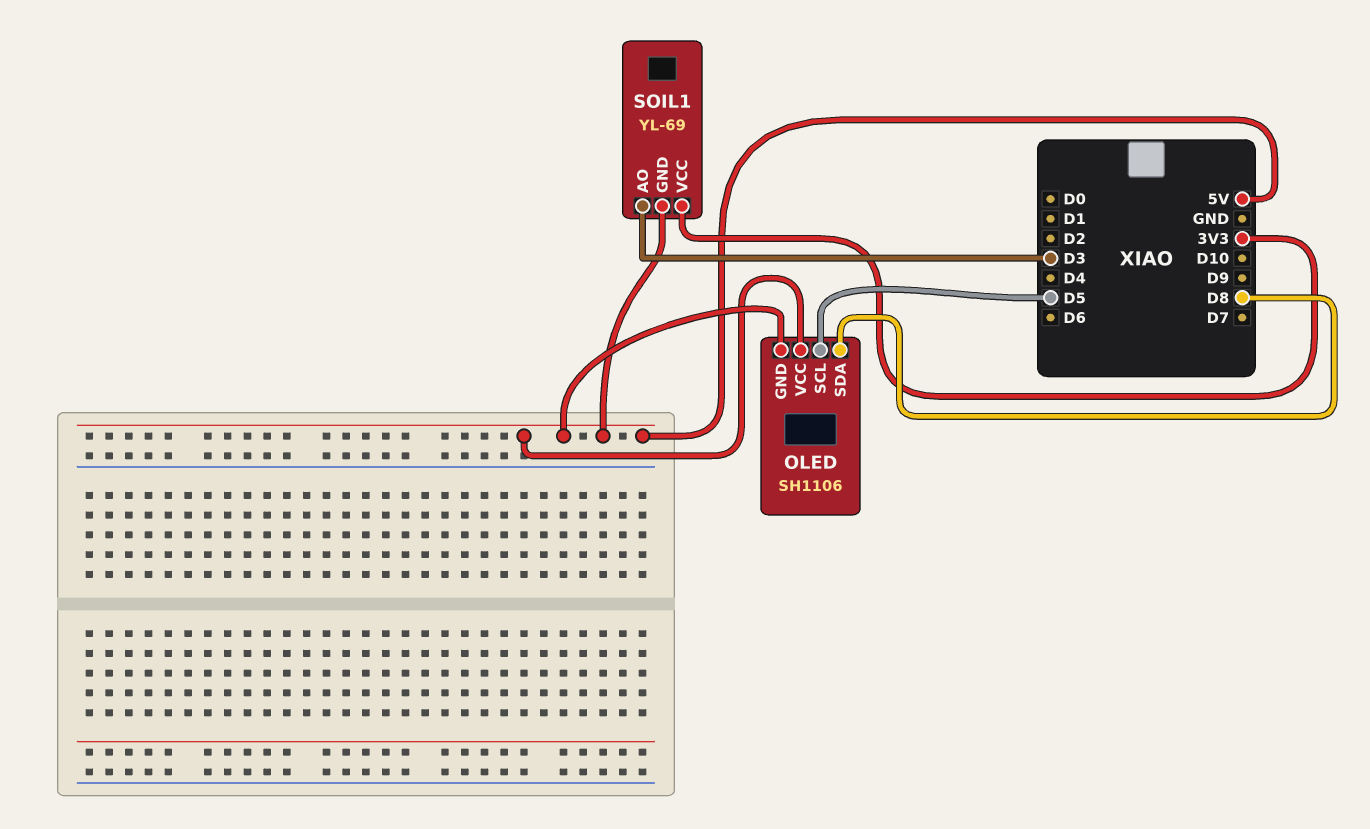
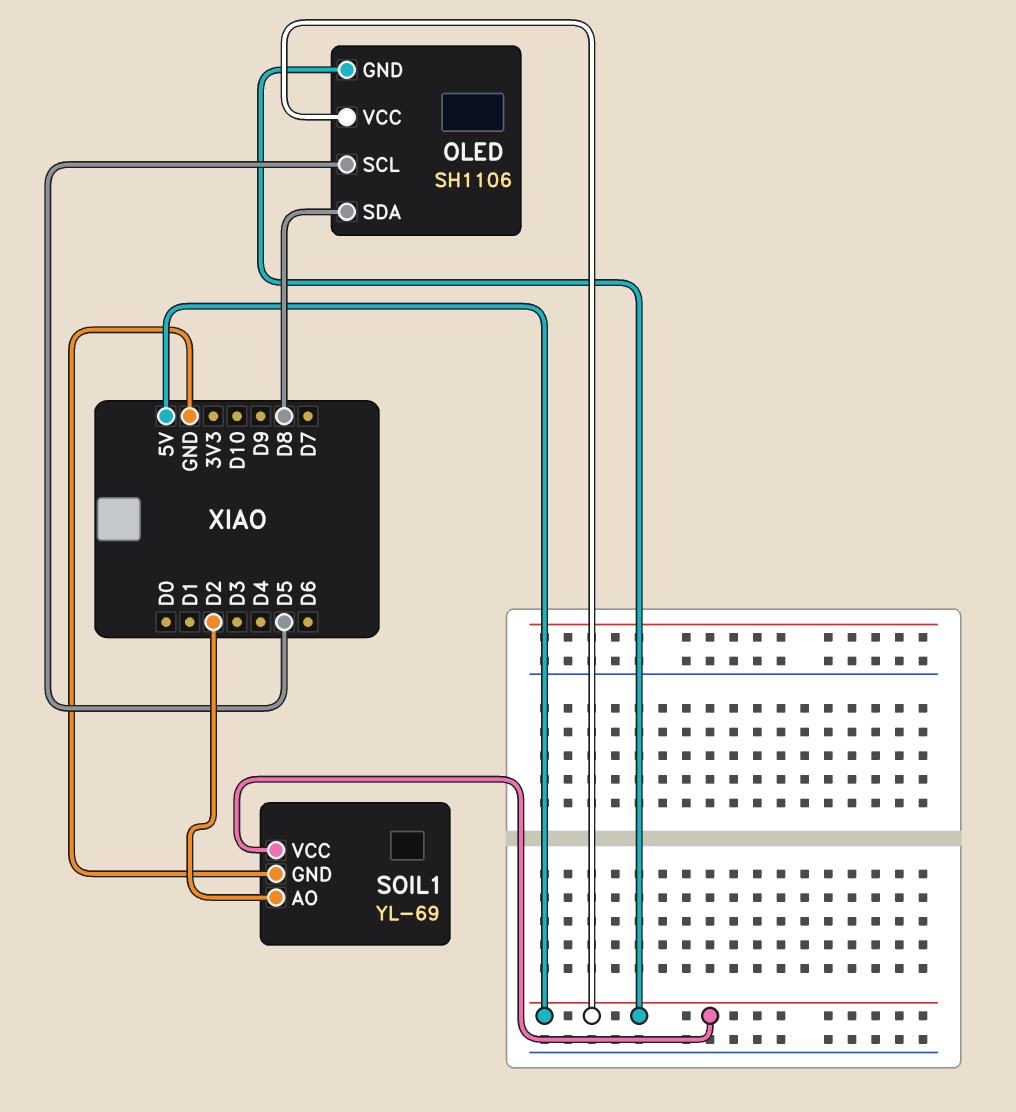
SOIL1 pin AO: D3 -> D2
SOIL1 pin GND: 5V -> GND
SOIL1 pin VCC: 3V3 -> 5V

